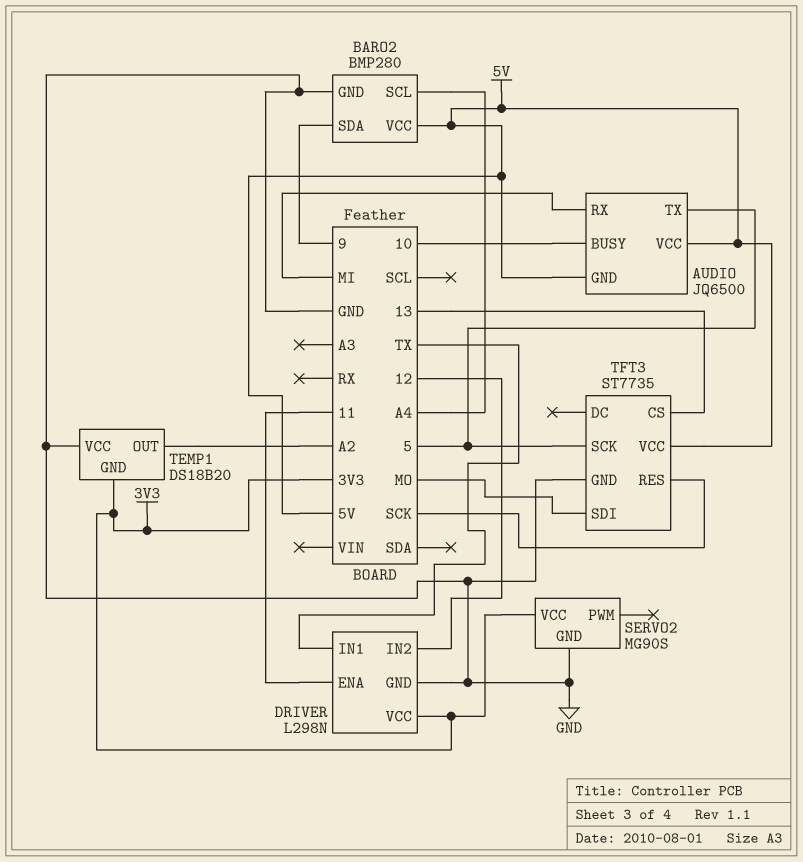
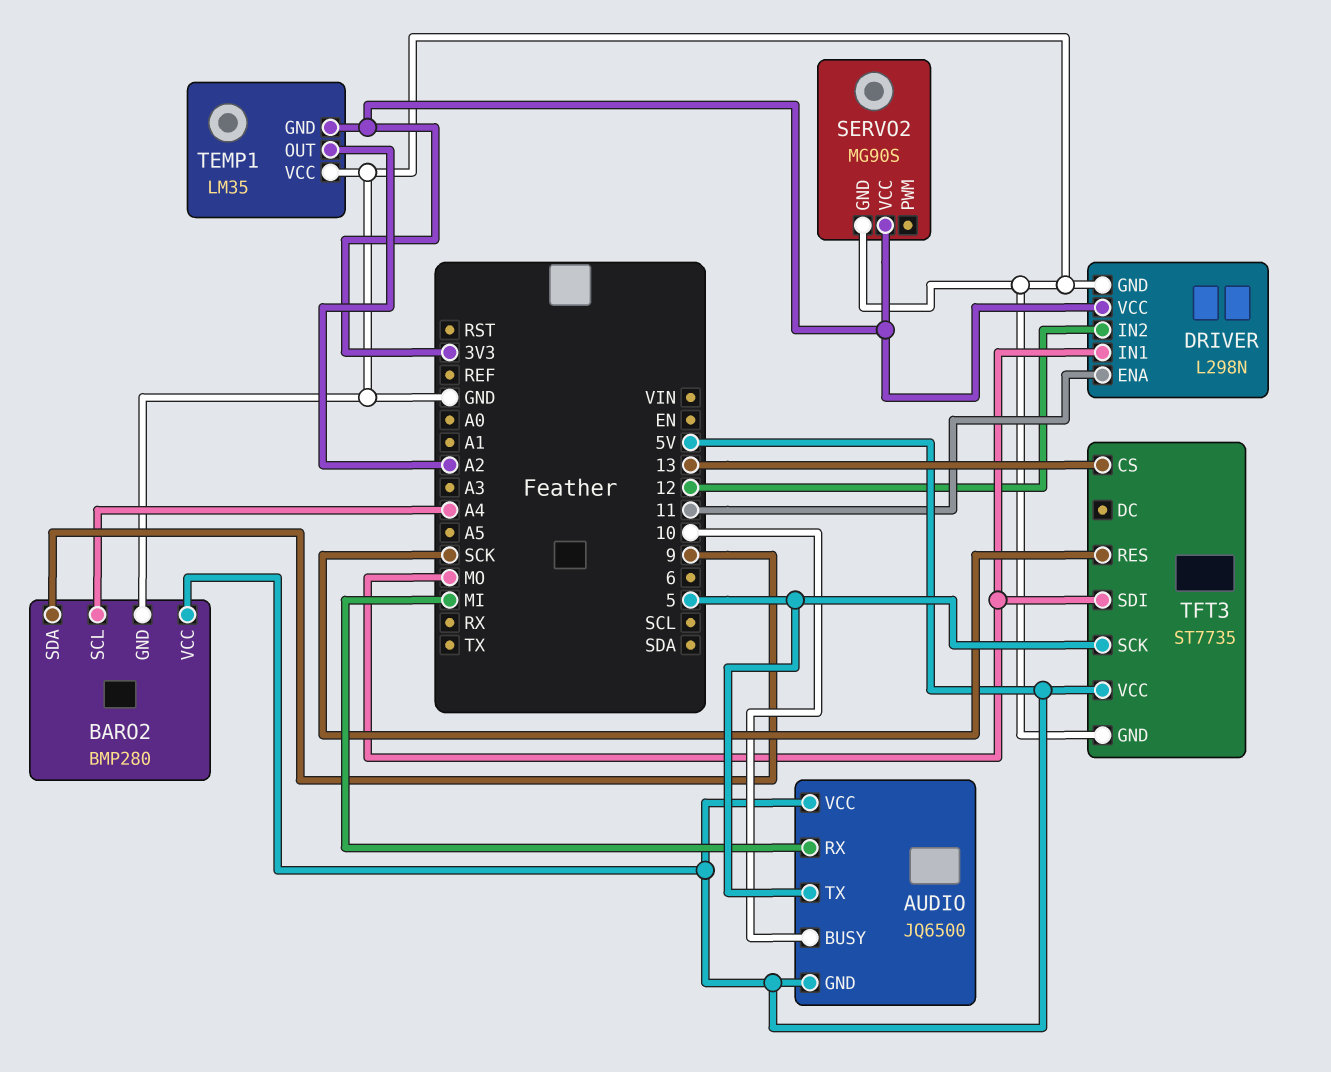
DRIVER pin IN1: TX -> MO
TEMP1: DS18B20 -> LM35

